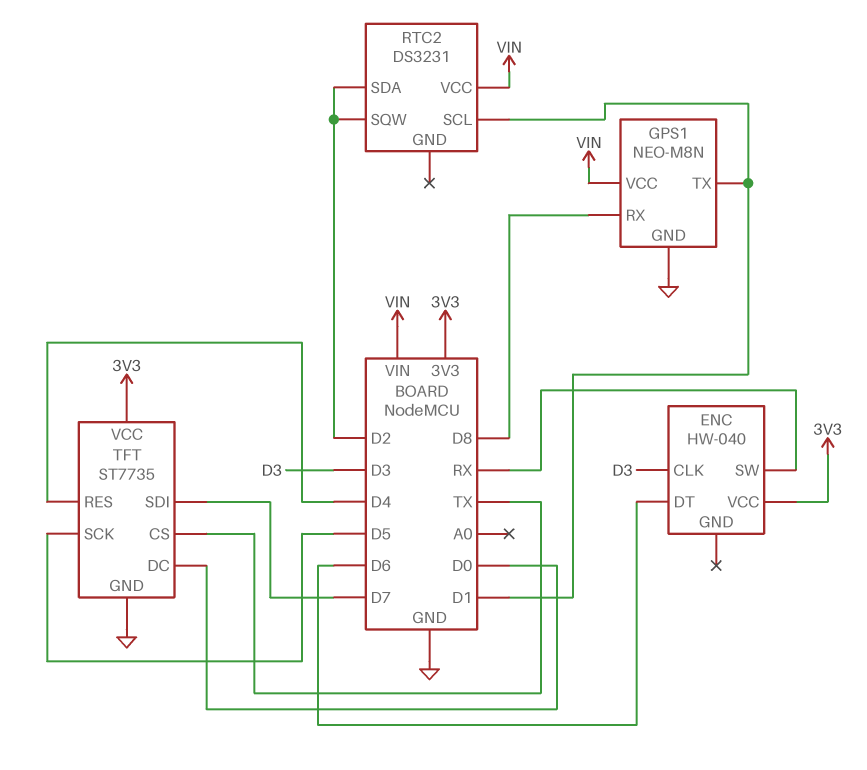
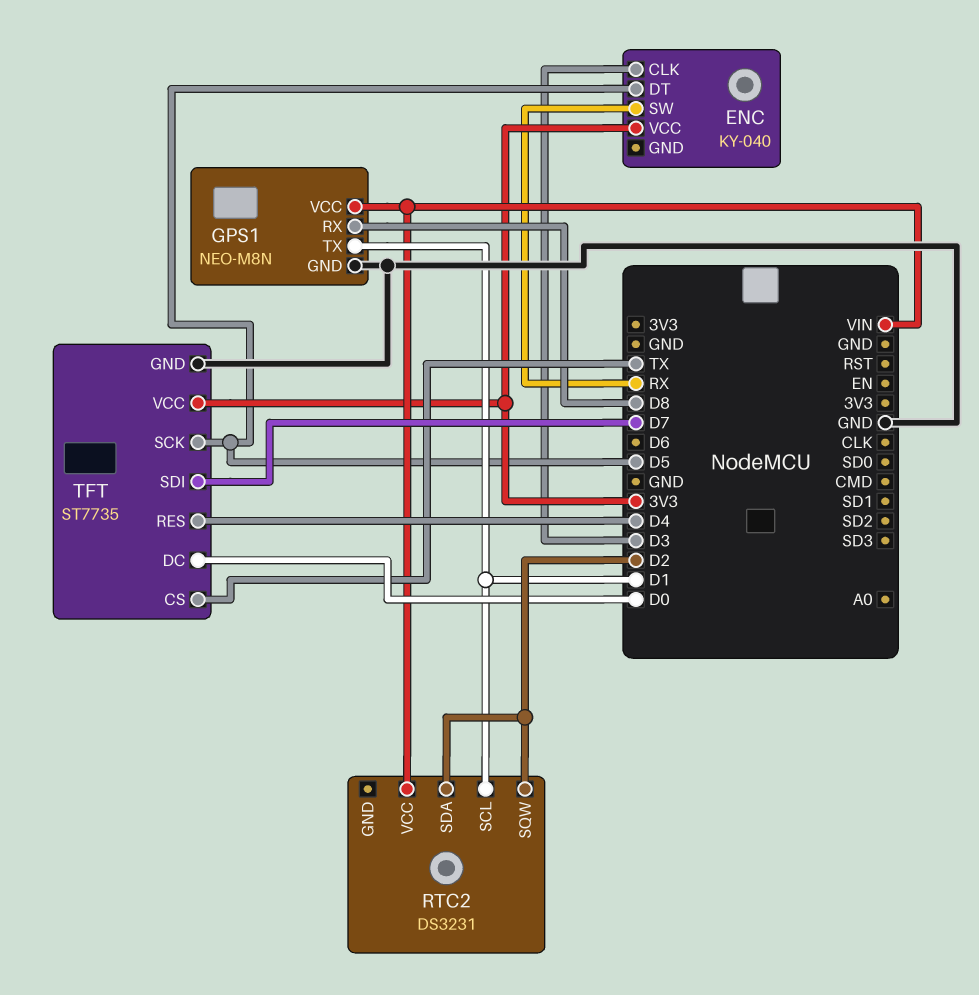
ENC: HW-040 -> KY-040
ENC pin DT: D6 -> D5

